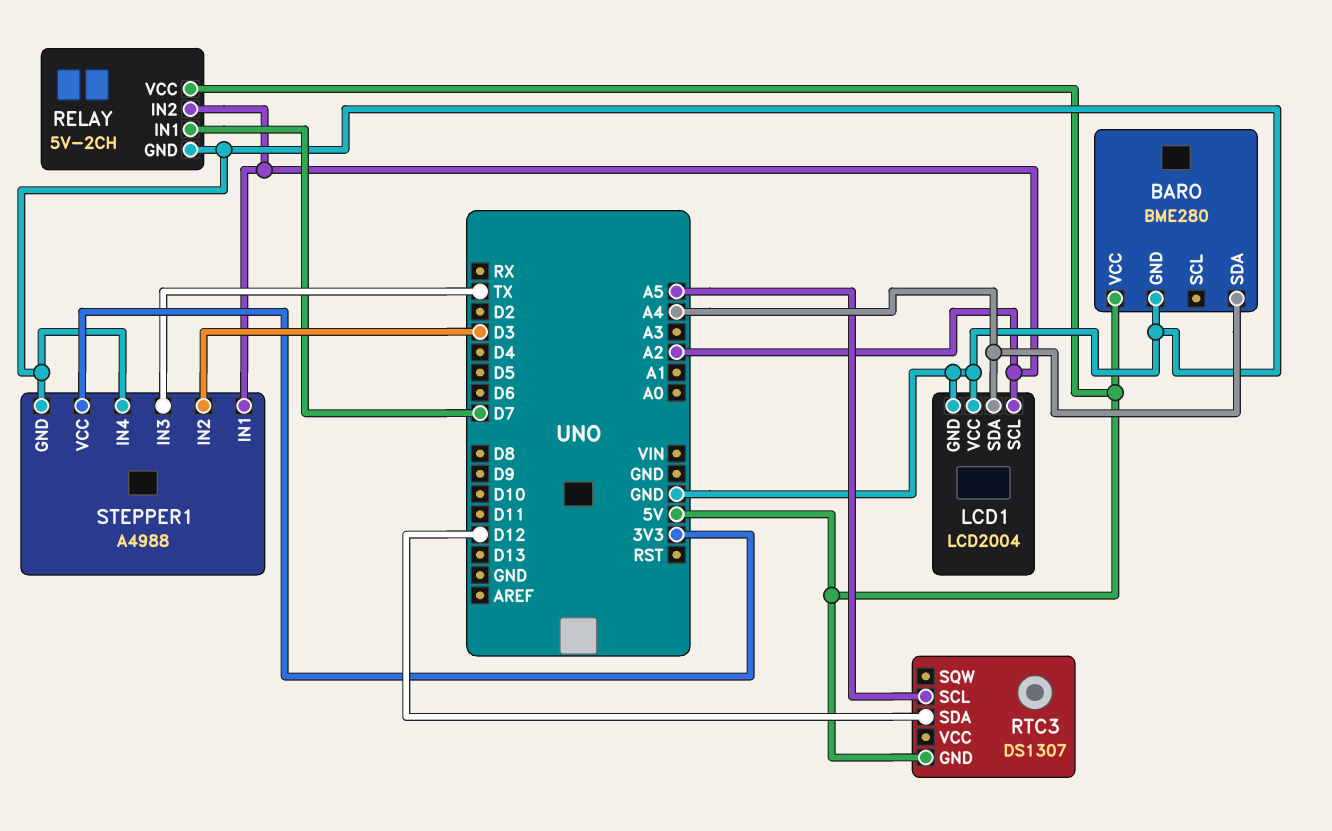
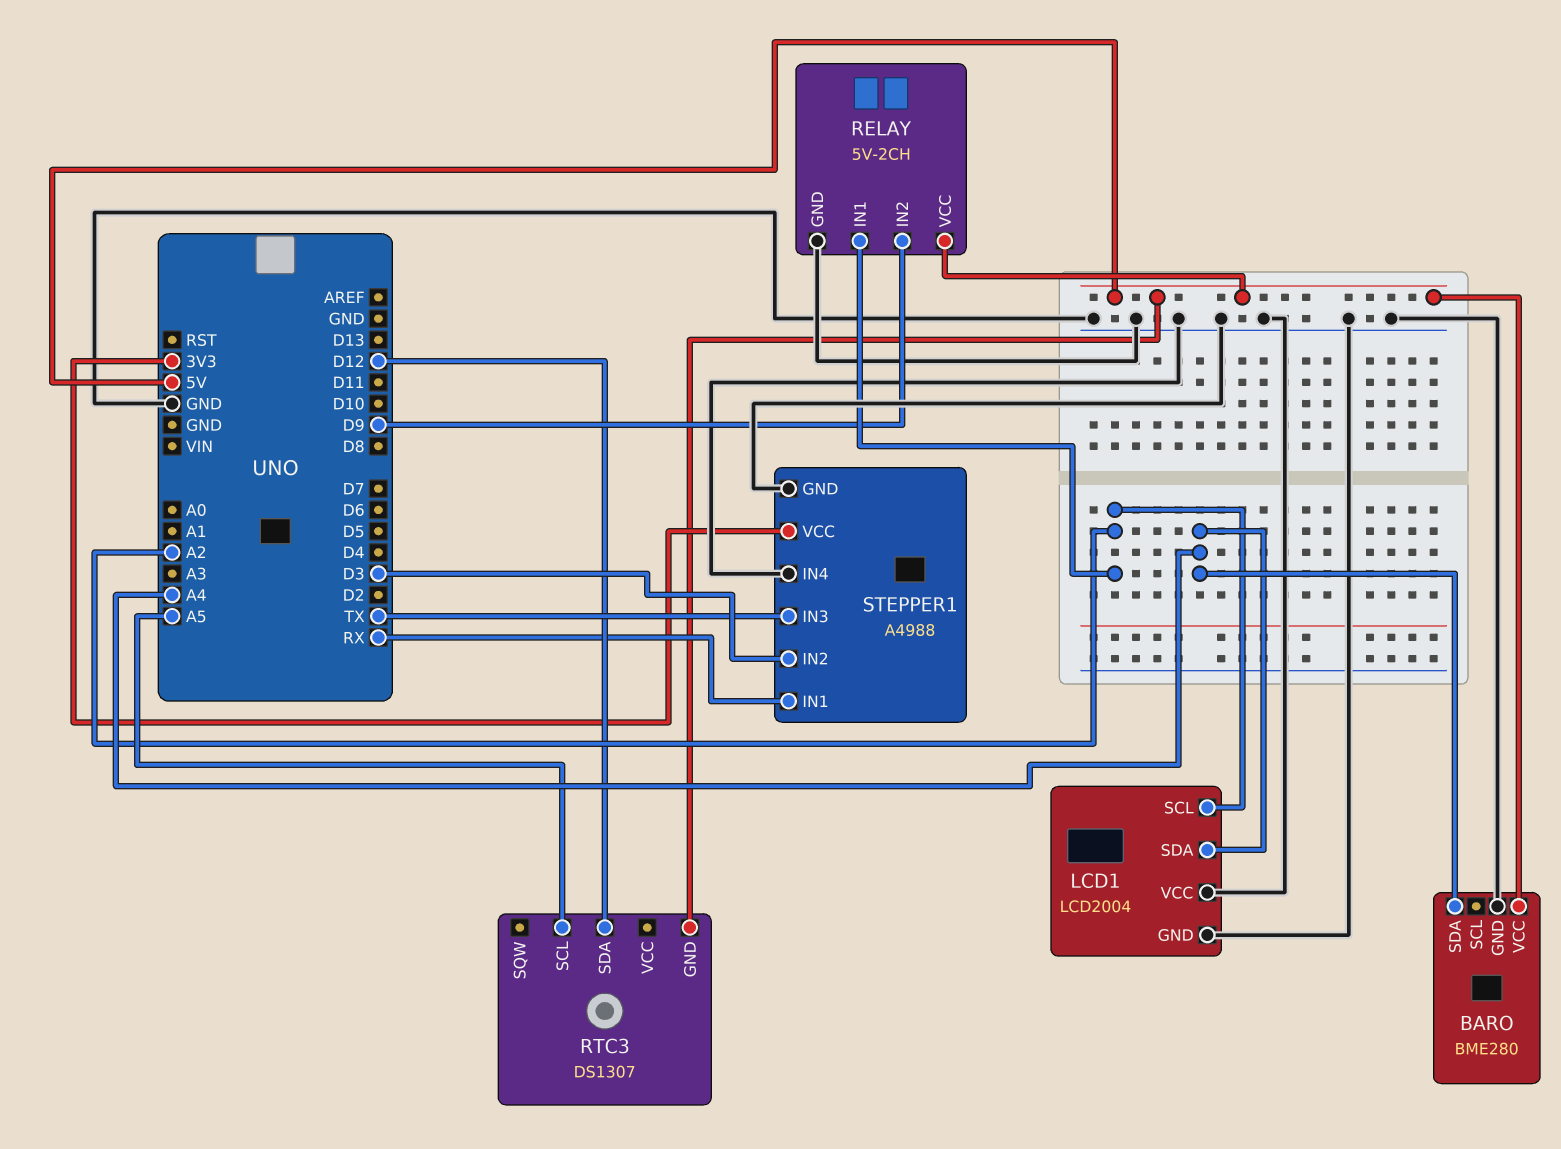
RELAY pin IN1: D7 -> A2
RELAY pin IN2: A2 -> D9
STEPPER1 pin IN1: A2 -> RX

